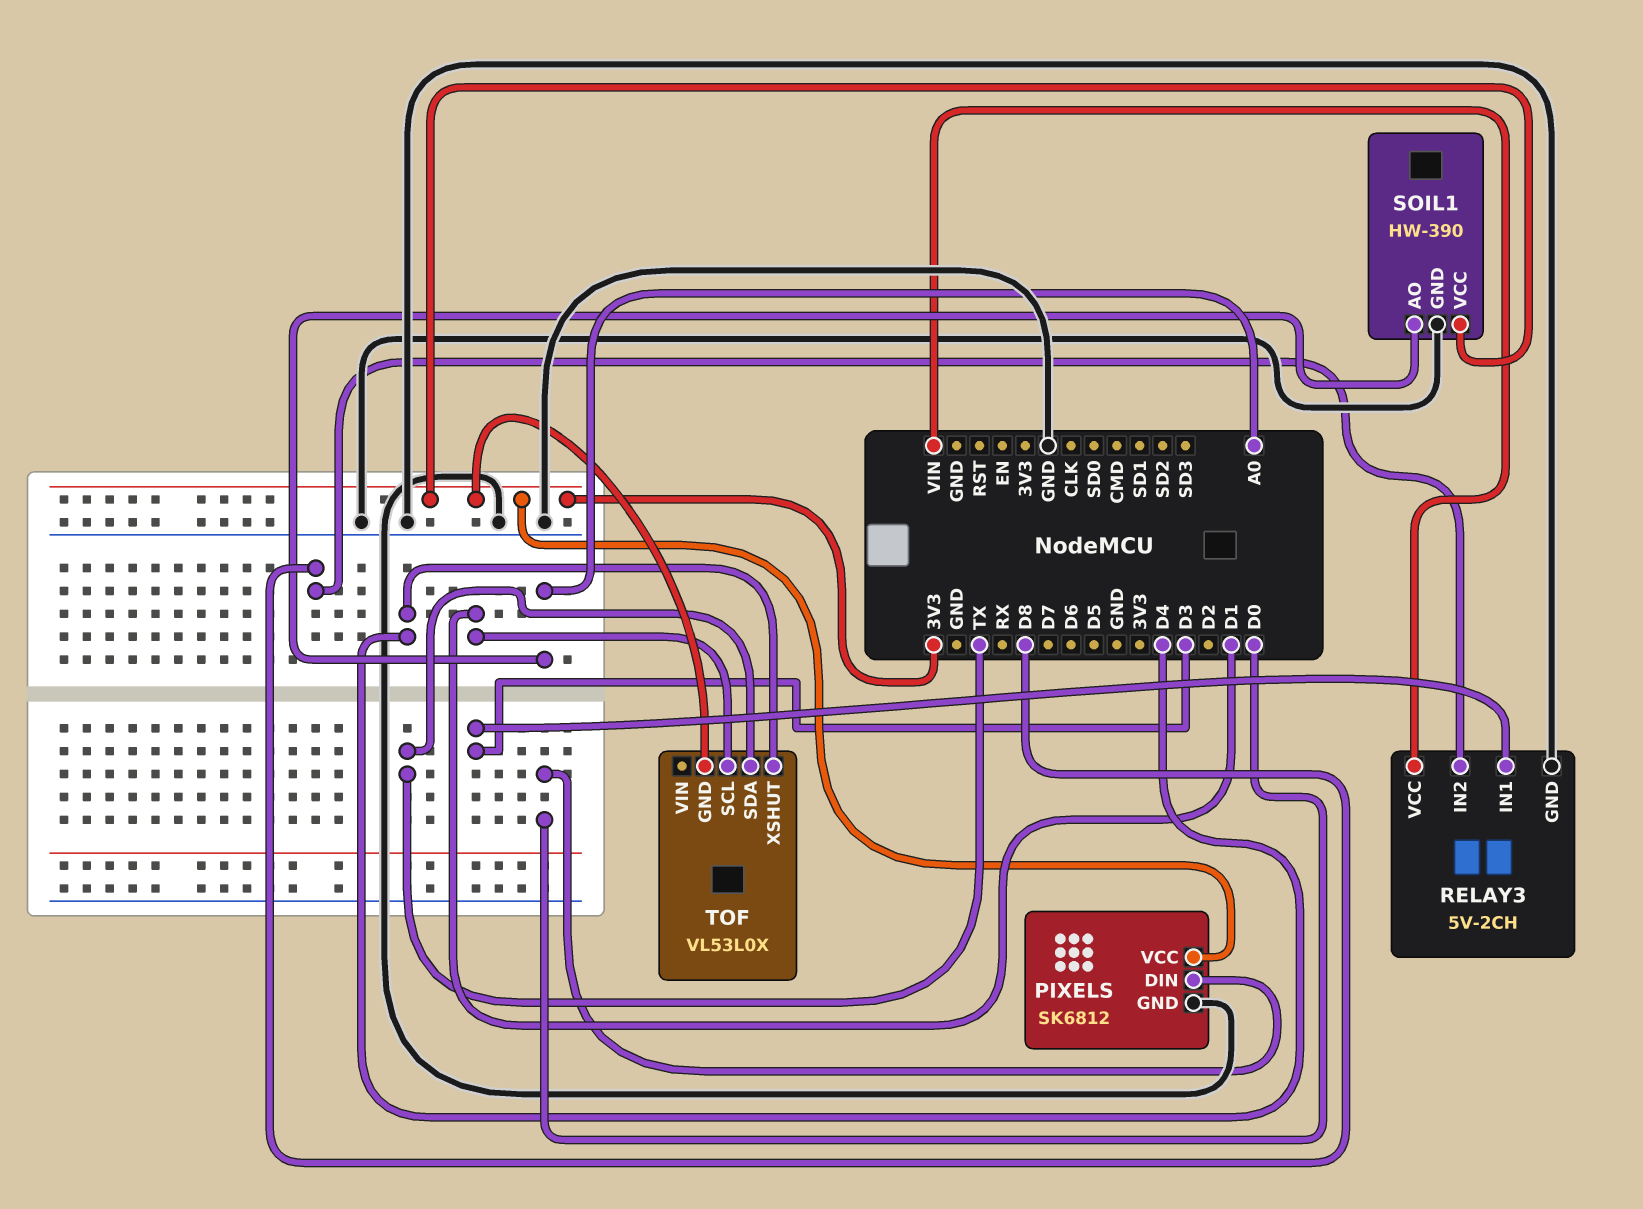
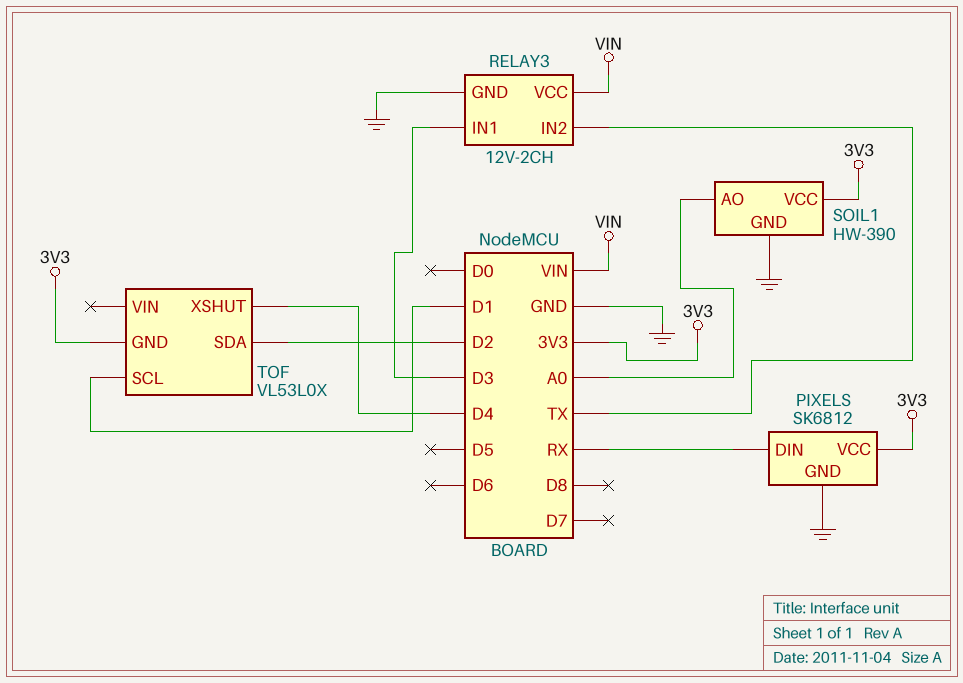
PIXELS pin DIN: D0 -> RX
RELAY3: 5V-2CH -> 12V-2CH
RELAY3 pin IN2: D8 -> TX
TOF pin SDA: TX -> D2

